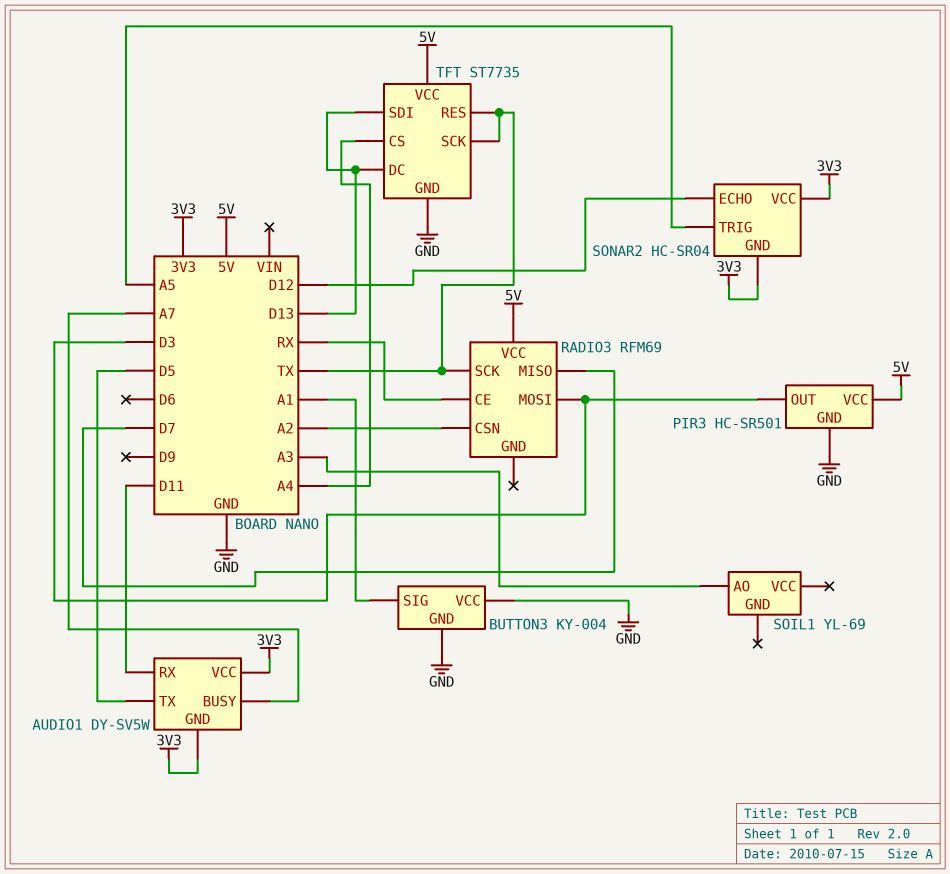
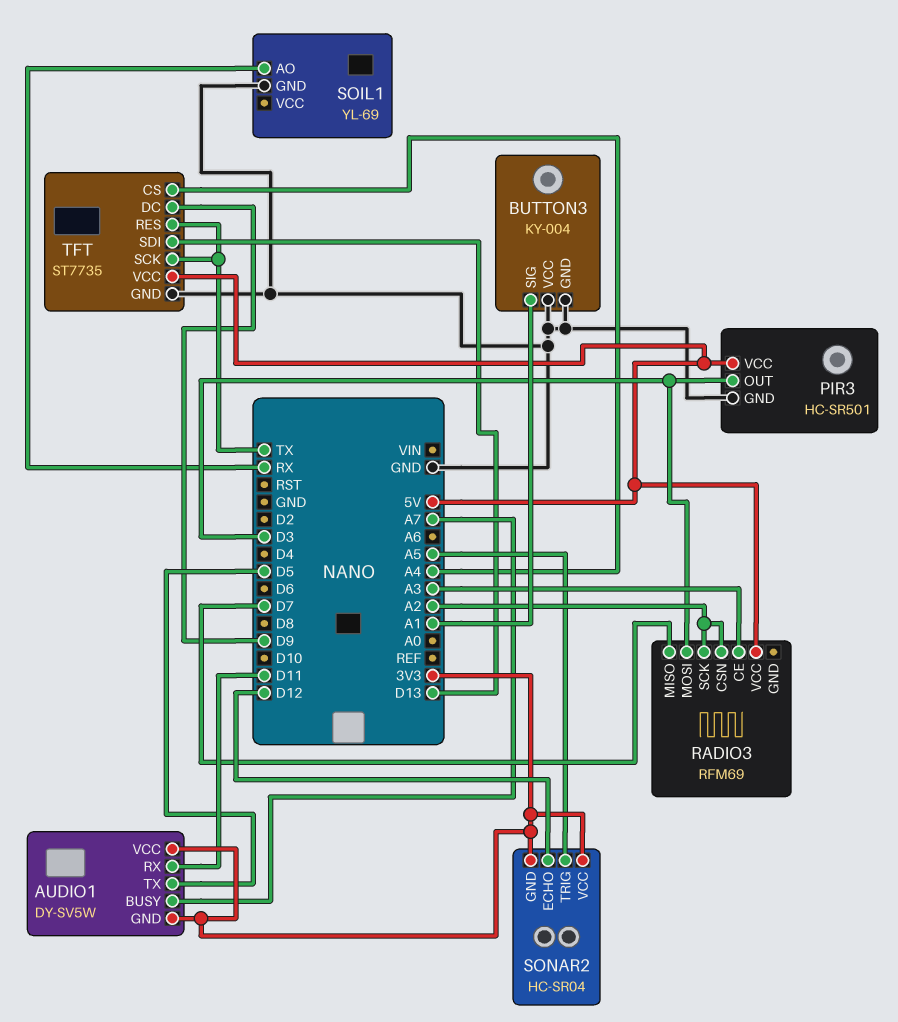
RADIO3 pin CE: RX -> A3
RADIO3 pin SCK: TX -> A2
SOIL1 pin AO: A3 -> RX
SOIL1 pin GND: none -> GND
TFT pin DC: D13 -> D9

